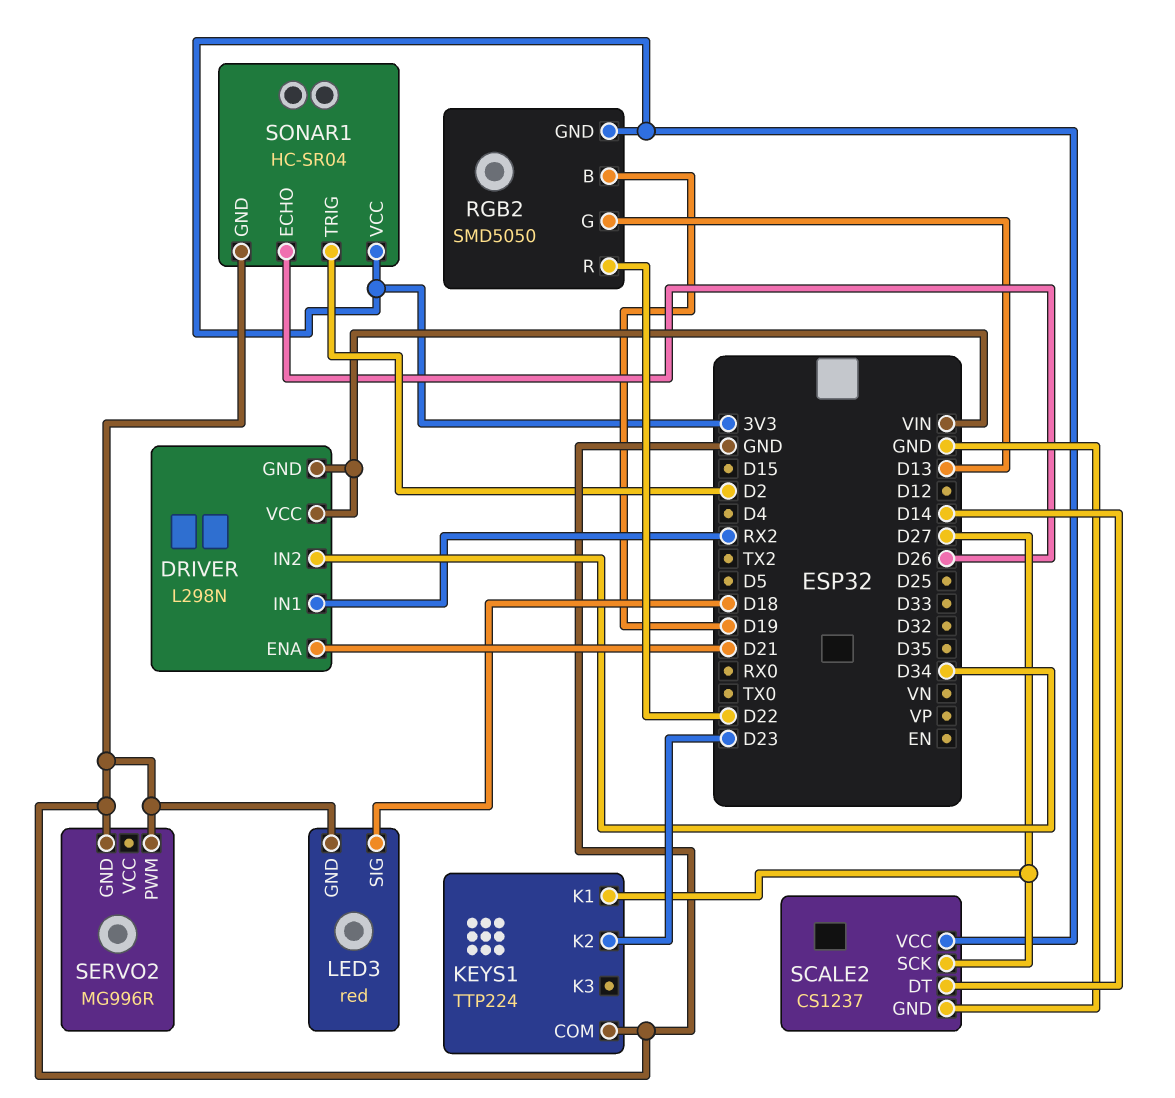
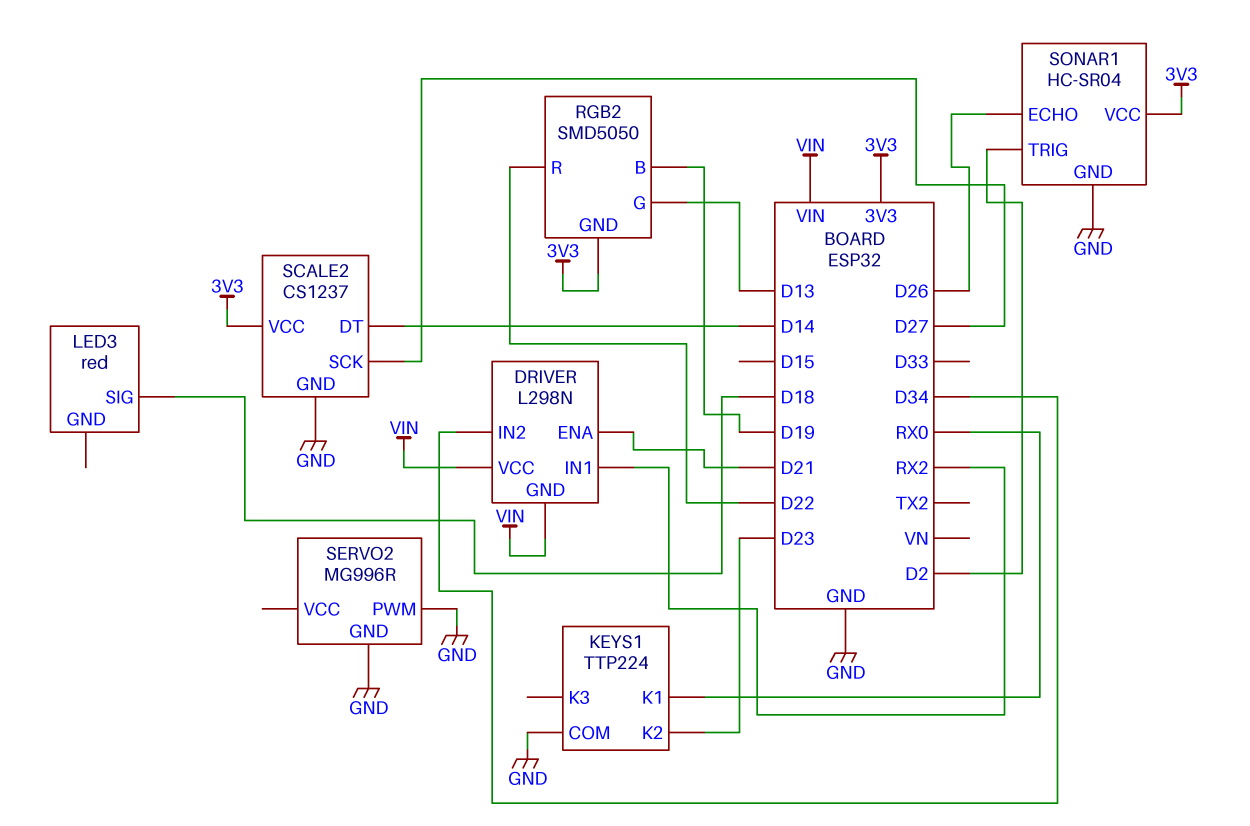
KEYS1 pin K1: D27 -> RX0
LED3 pin GND: GND -> none

